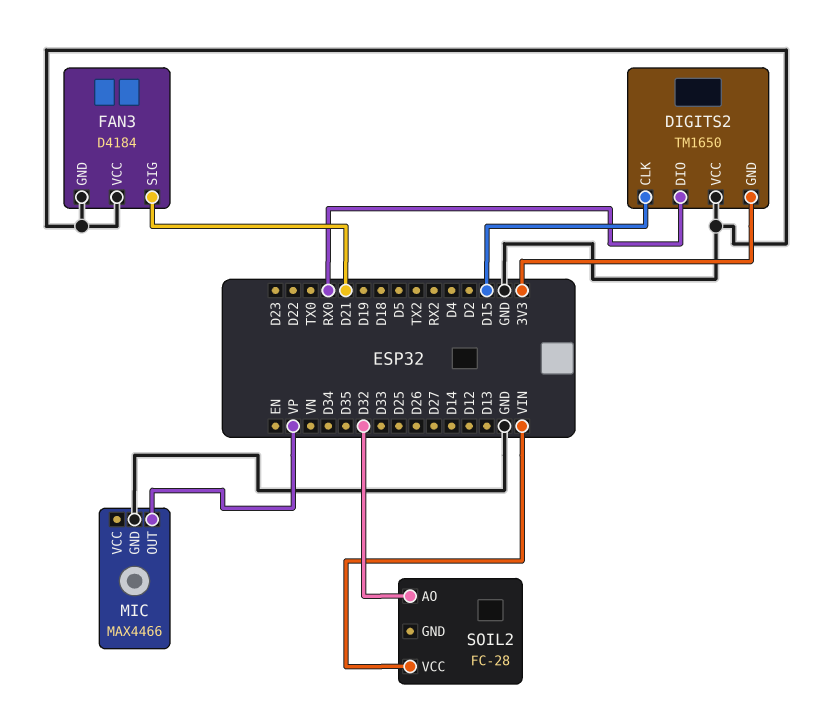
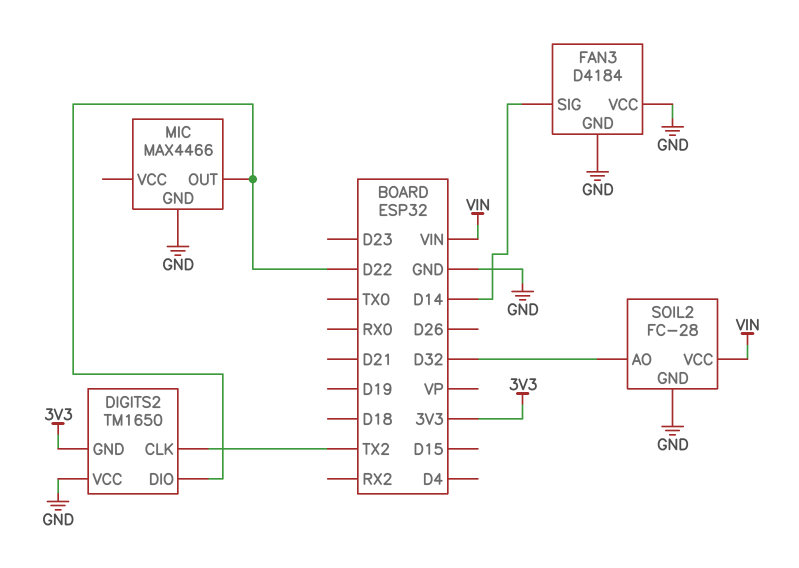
DIGITS2 pin CLK: D15 -> TX2
DIGITS2 pin DIO: RX0 -> D22
FAN3 pin SIG: D21 -> D14
MIC pin OUT: VP -> D22
SOIL2 pin GND: none -> GND

